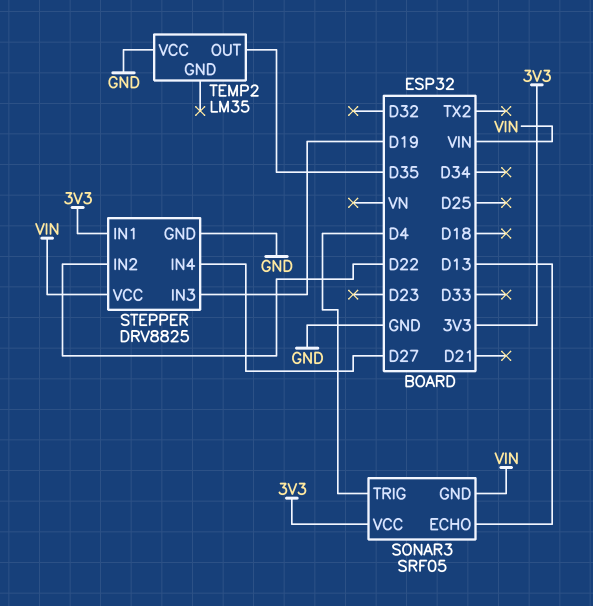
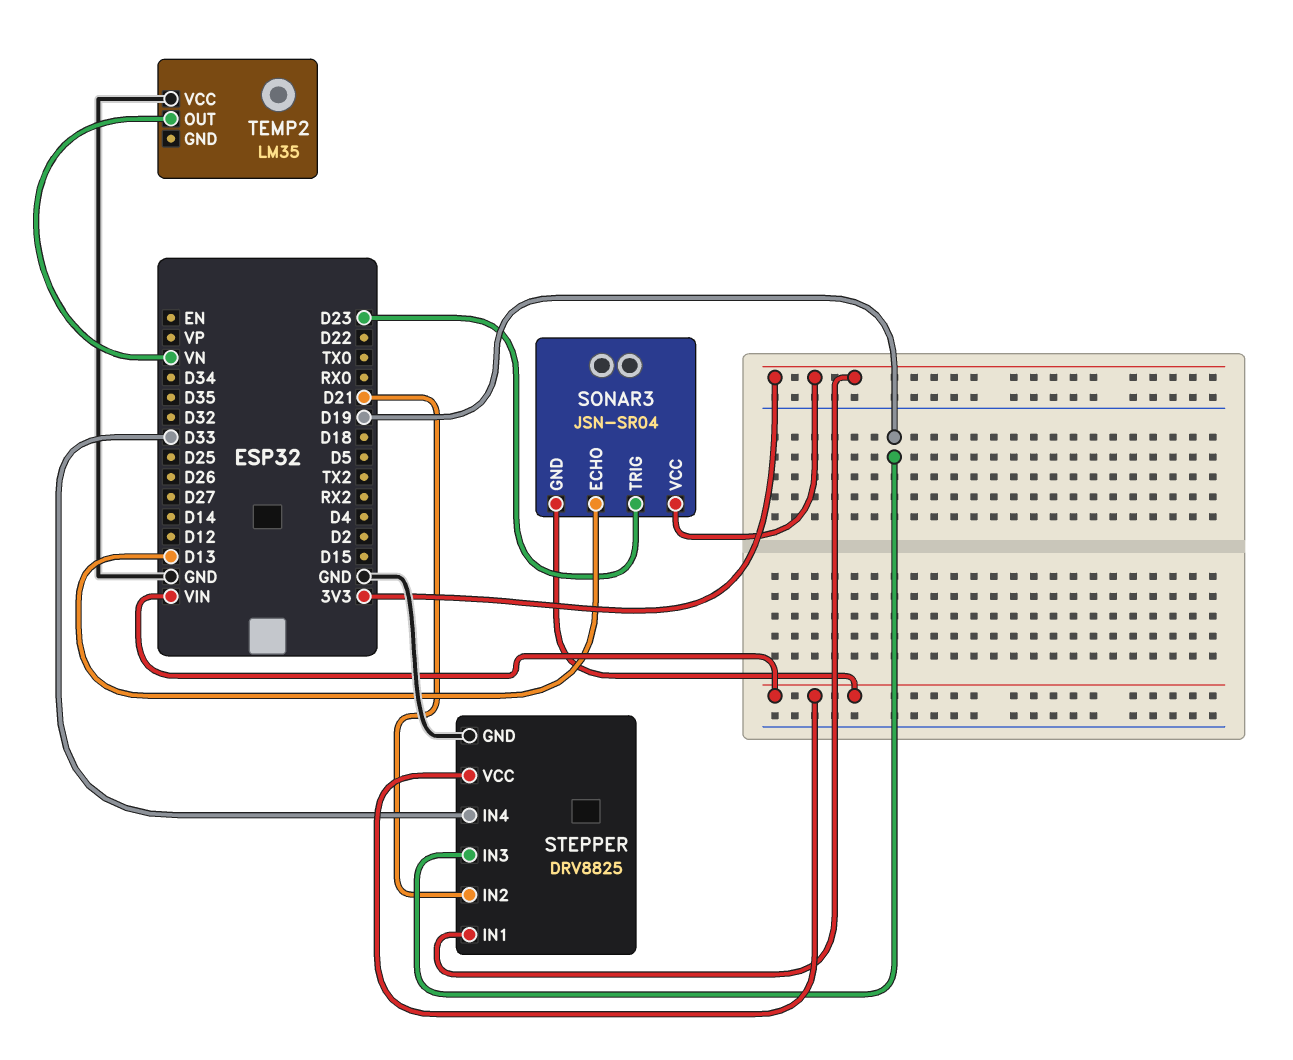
SONAR3: SRF05 -> JSN-SR04
SONAR3 pin TRIG: D4 -> D23
STEPPER pin IN2: D22 -> D21
STEPPER pin IN4: D27 -> D33
TEMP2 pin OUT: D35 -> VN

